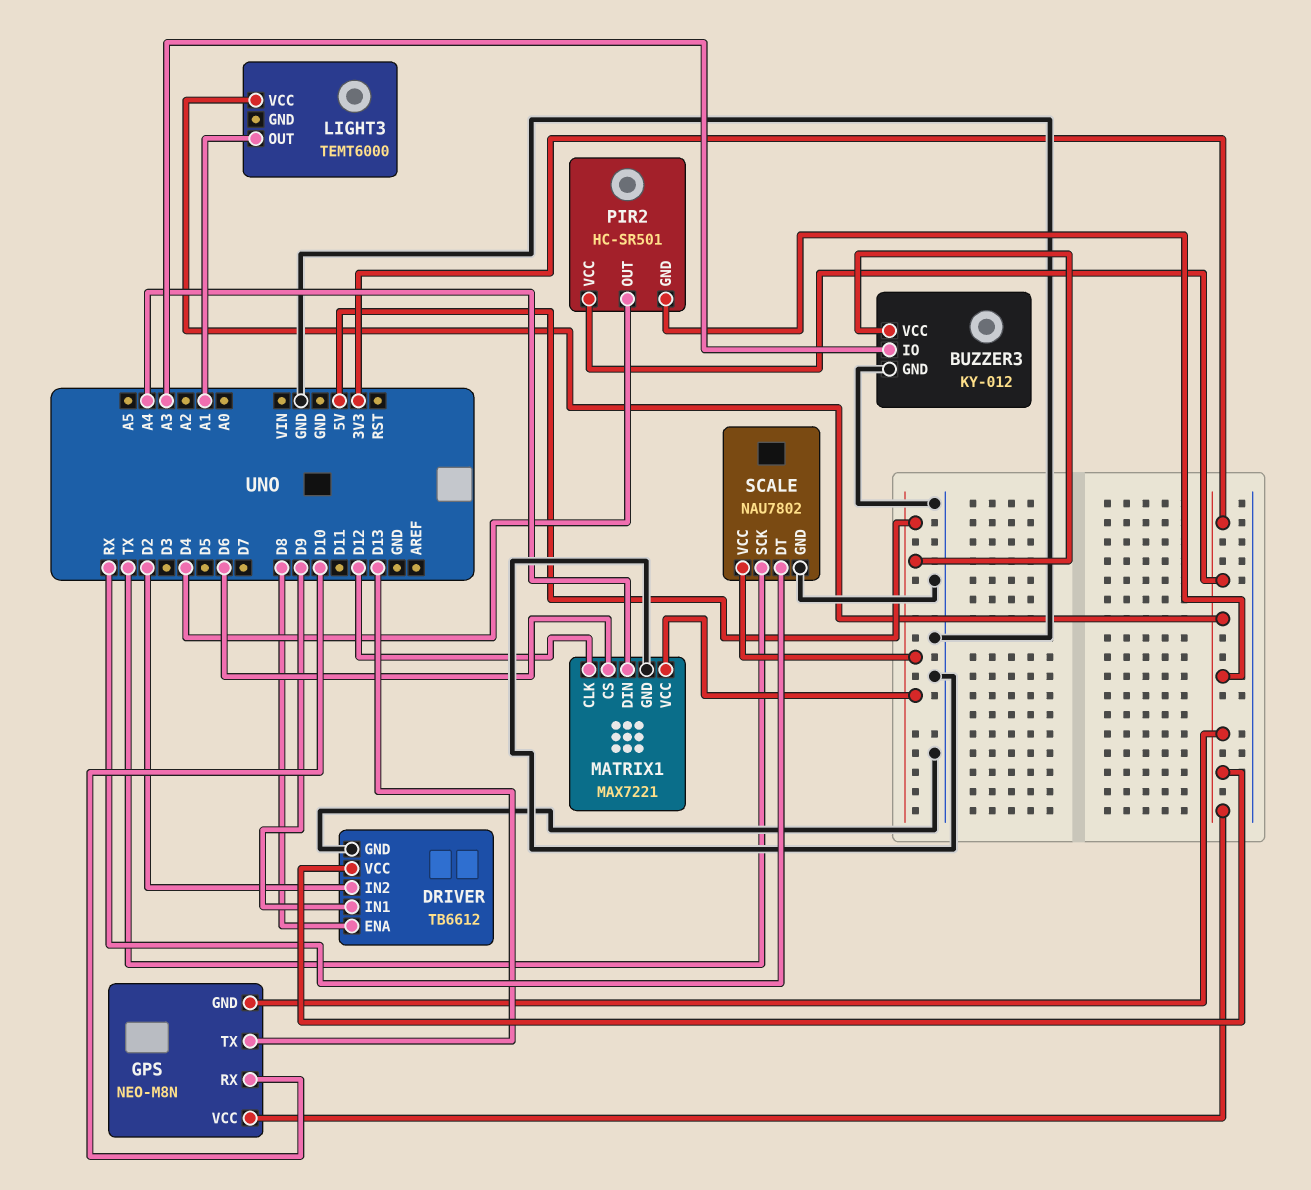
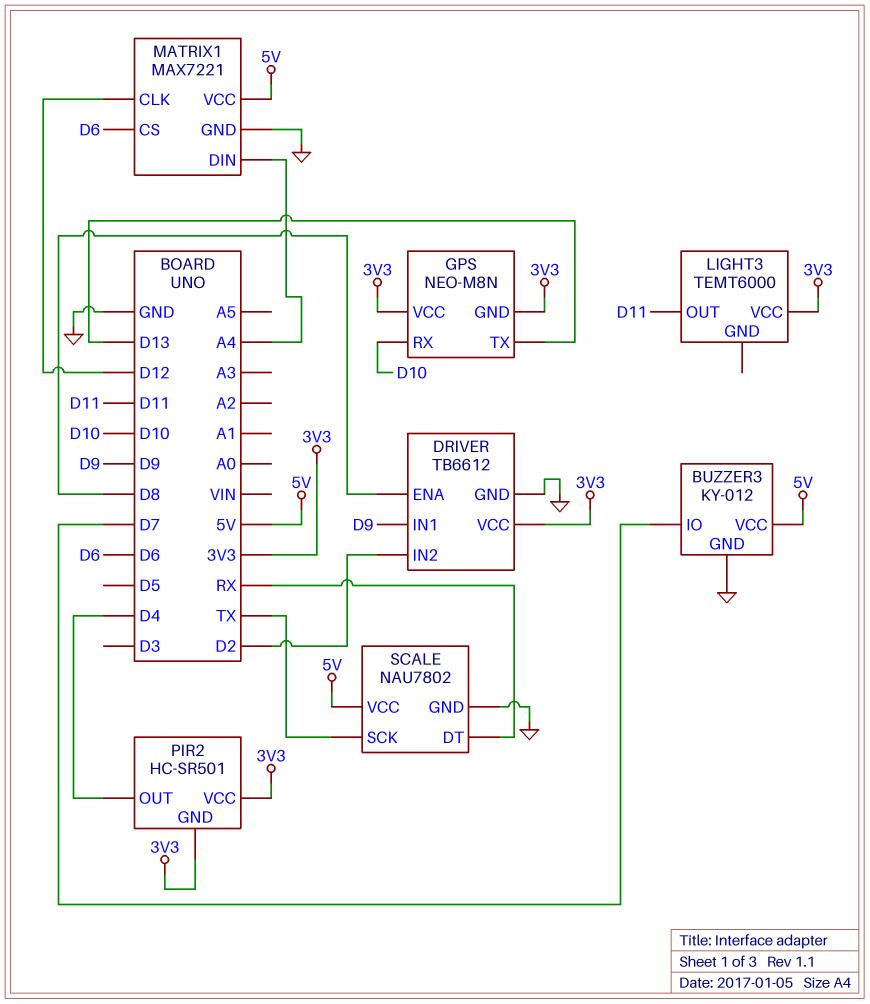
BUZZER3 pin IO: A3 -> D7
LIGHT3 pin OUT: A1 -> D11

